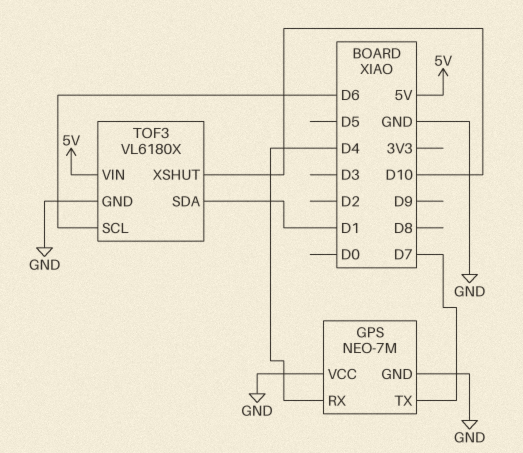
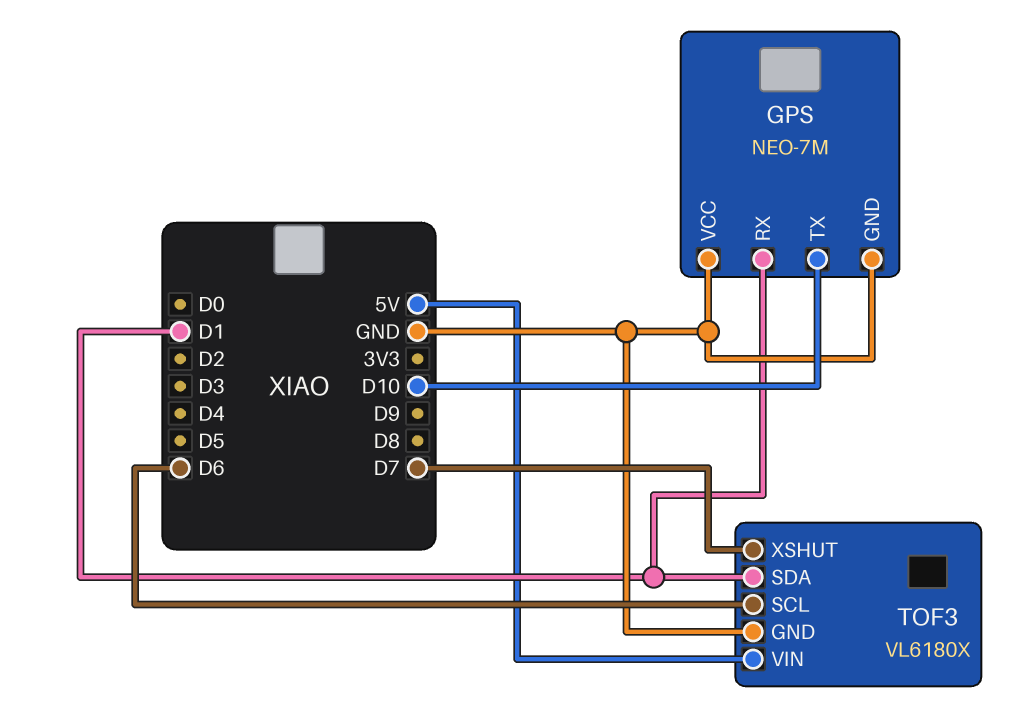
GPS pin RX: D4 -> D1
GPS pin TX: D7 -> D10
TOF3 pin XSHUT: D10 -> D7

